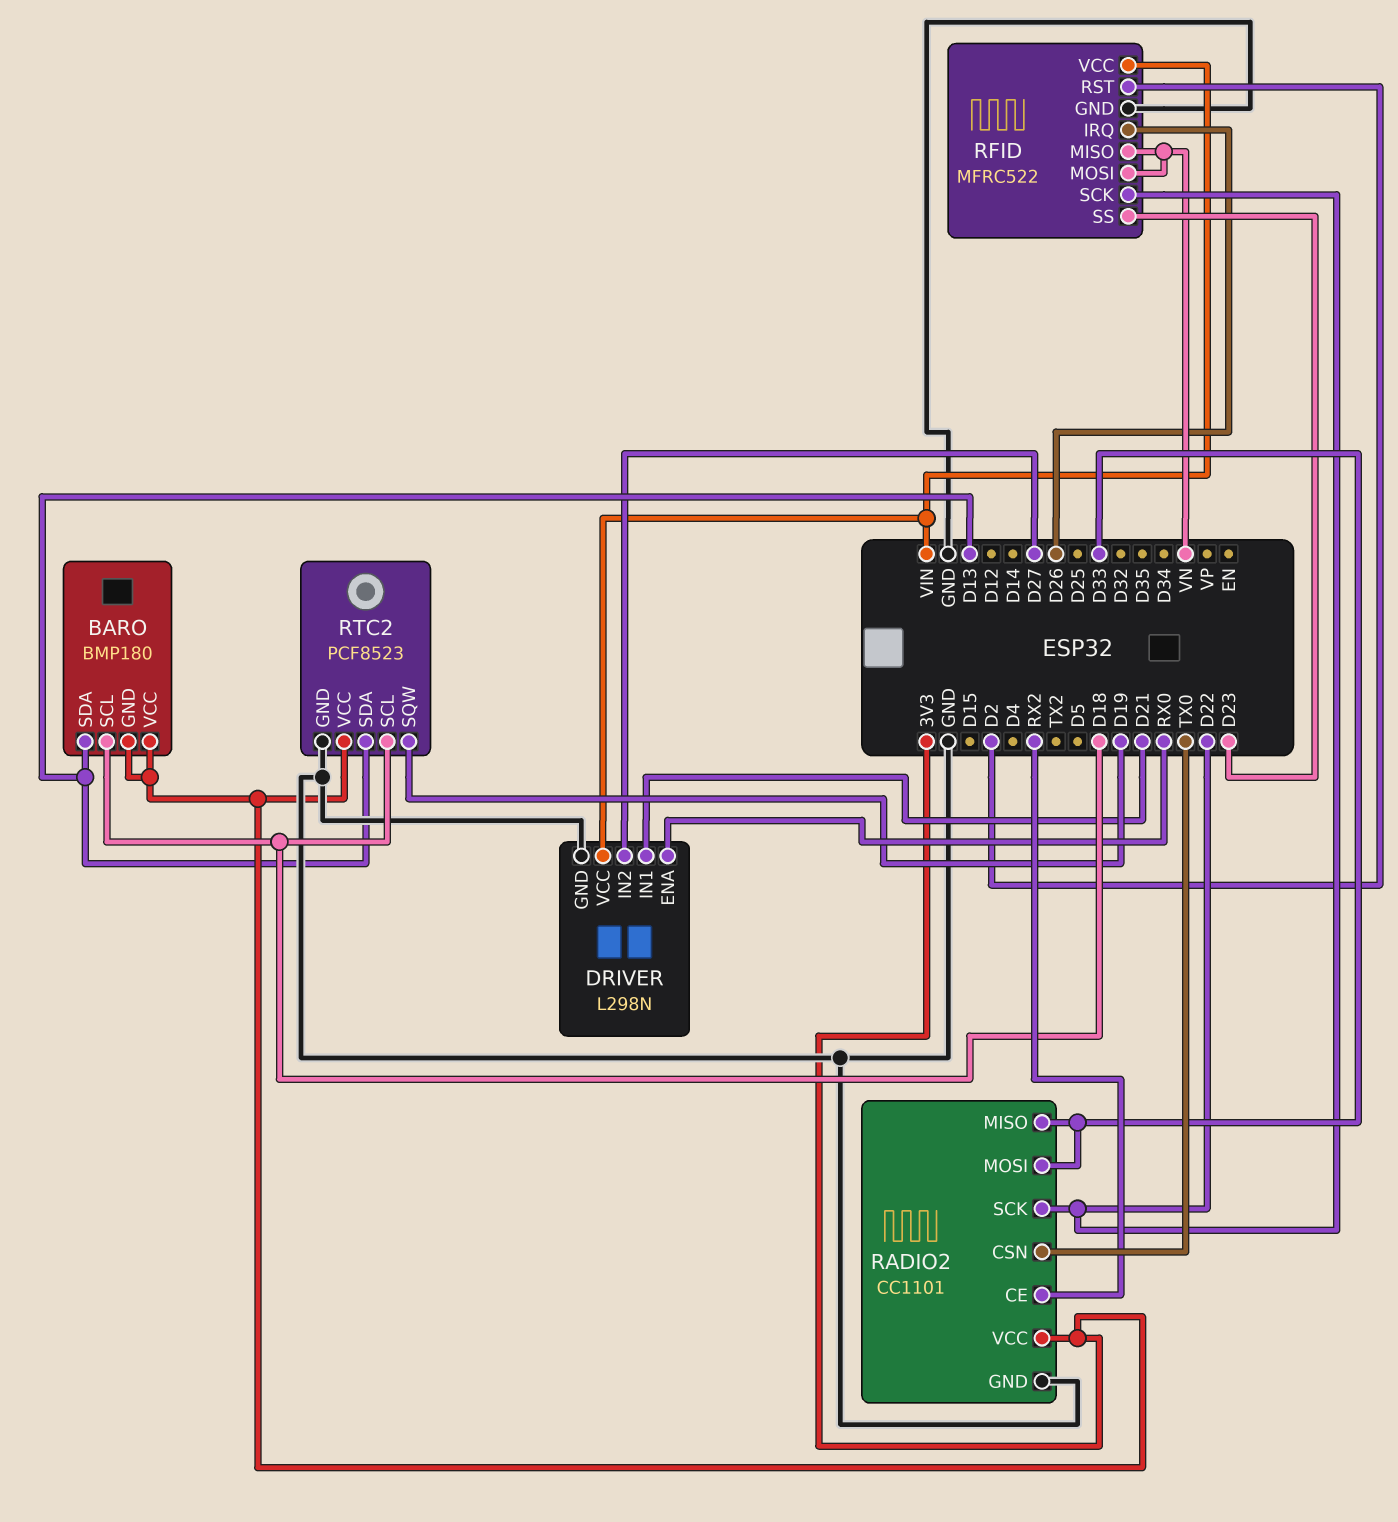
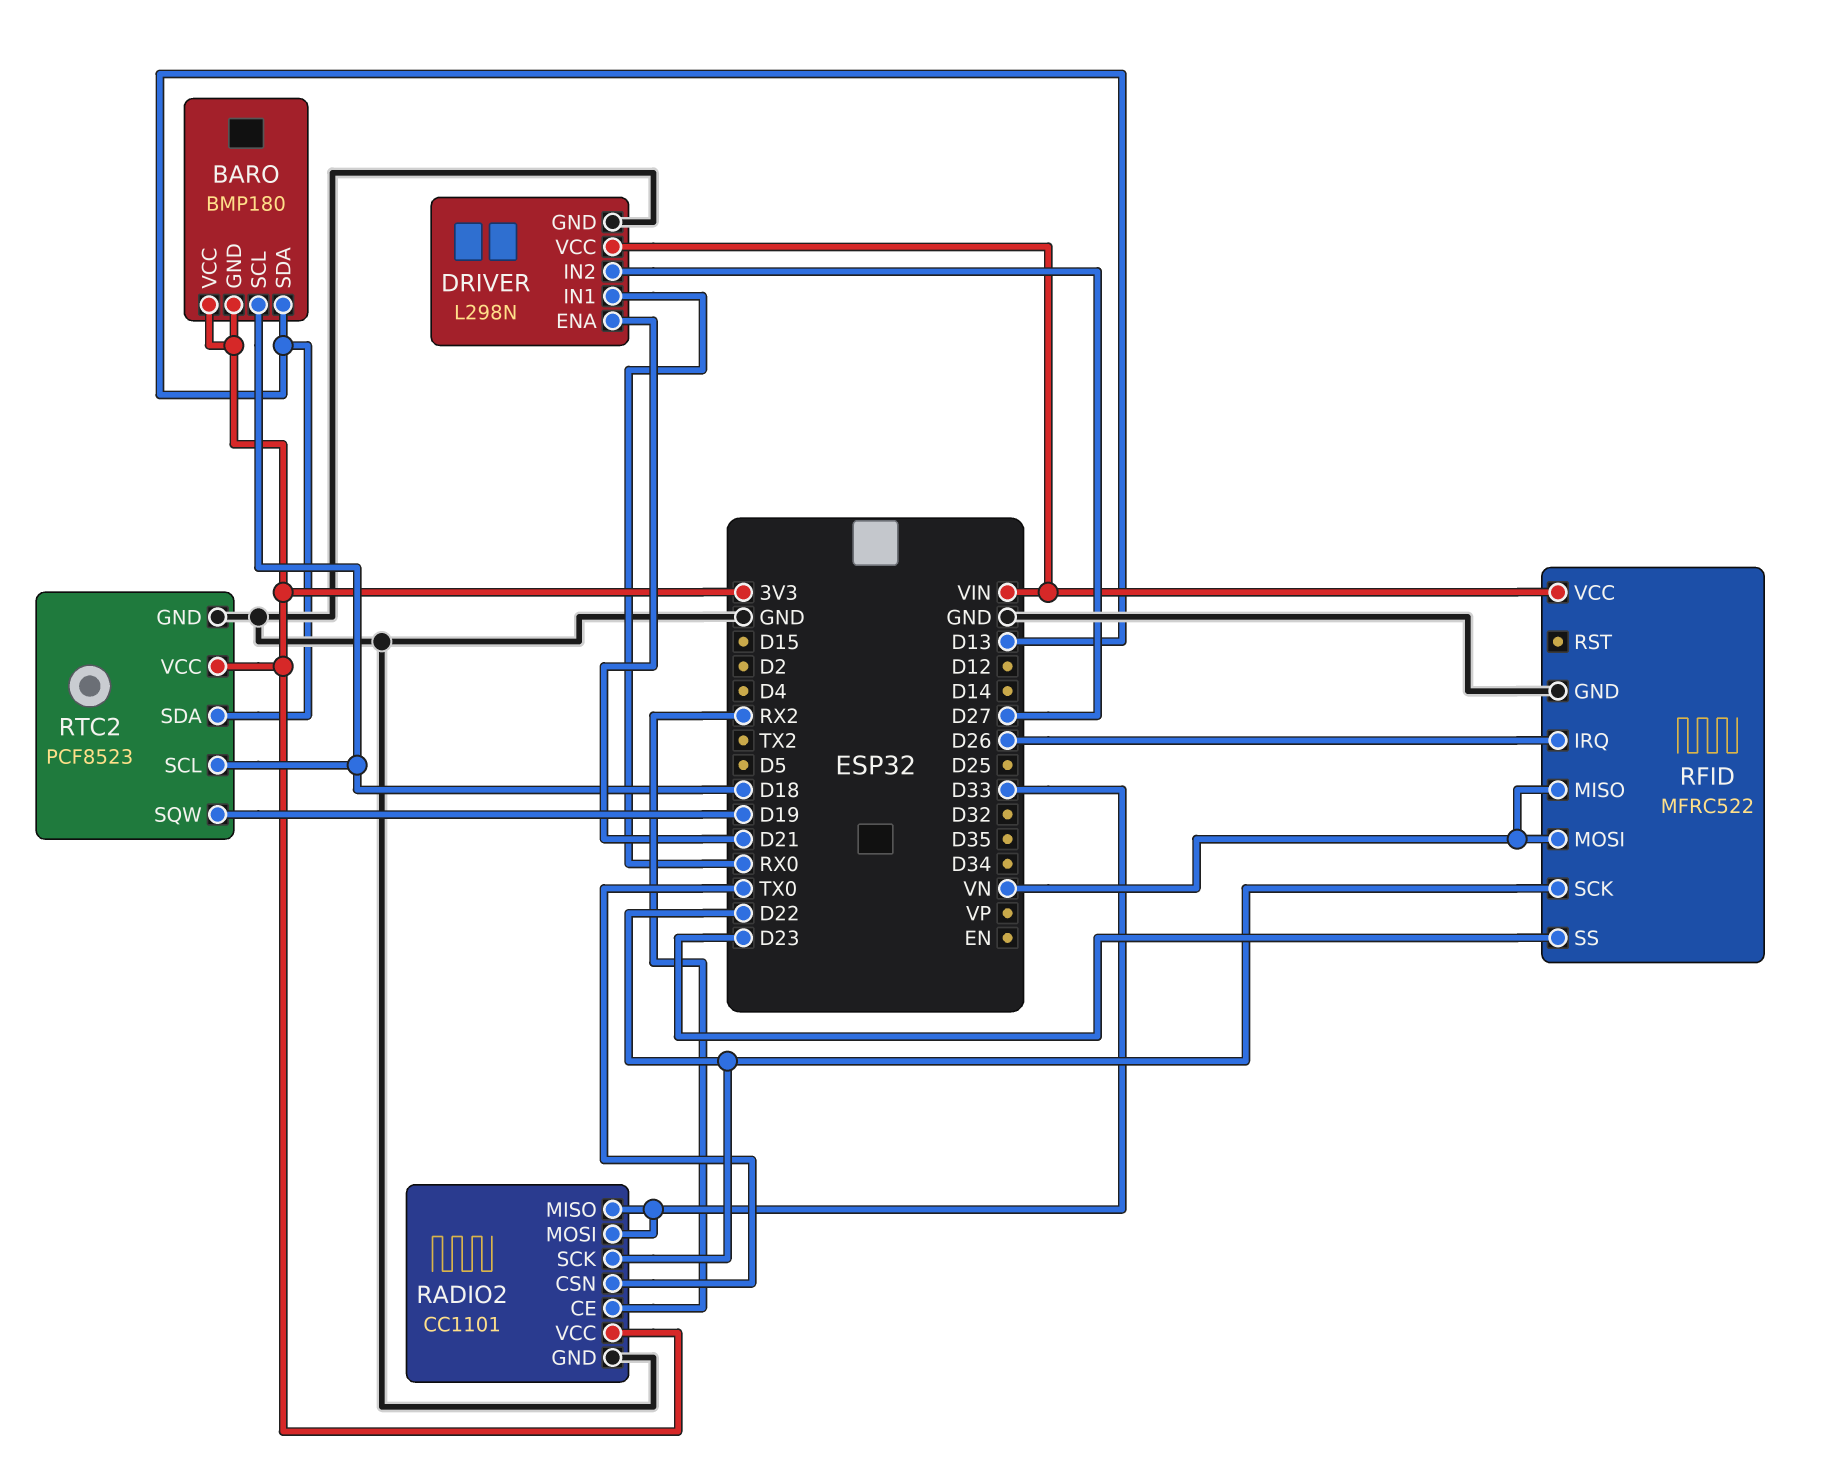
DRIVER pin ENA: RX0 -> D21
DRIVER pin IN1: D21 -> RX0
RFID pin RST: D2 -> none

